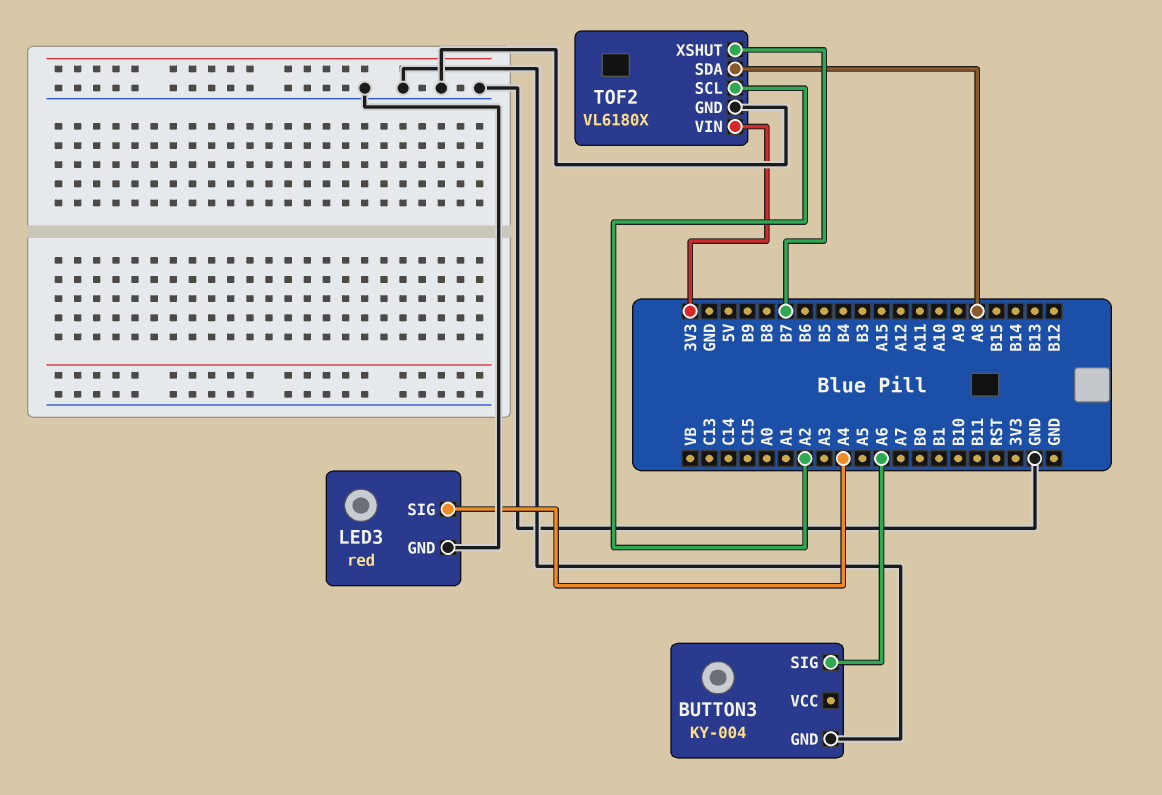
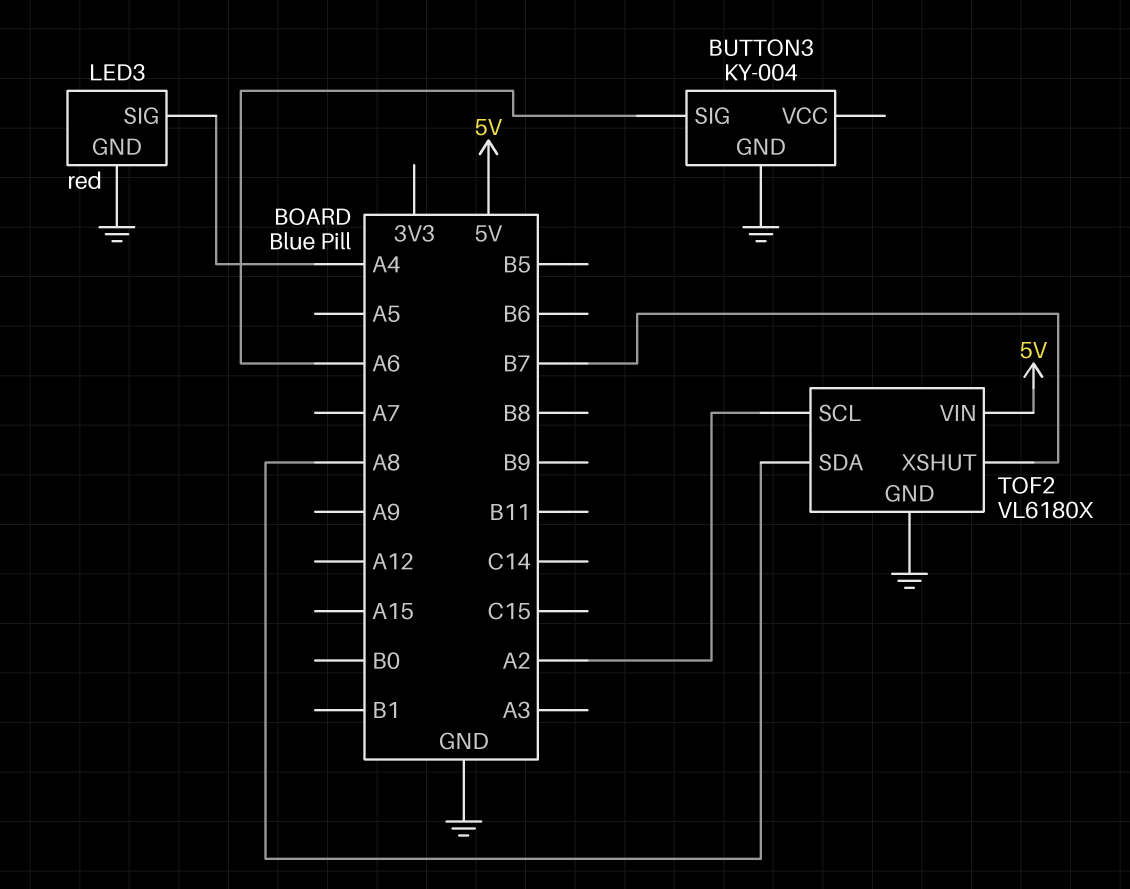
TOF2 pin VIN: 3V3 -> 5V

